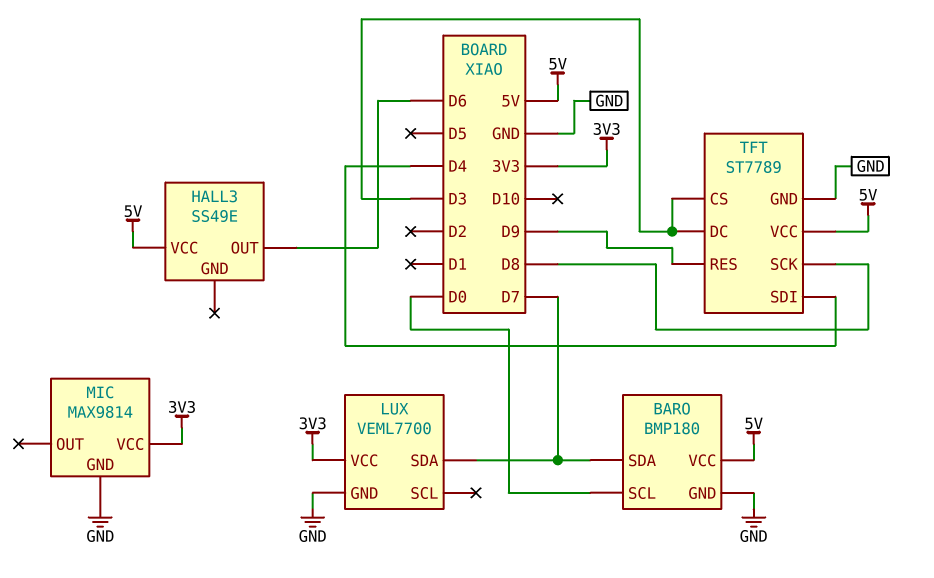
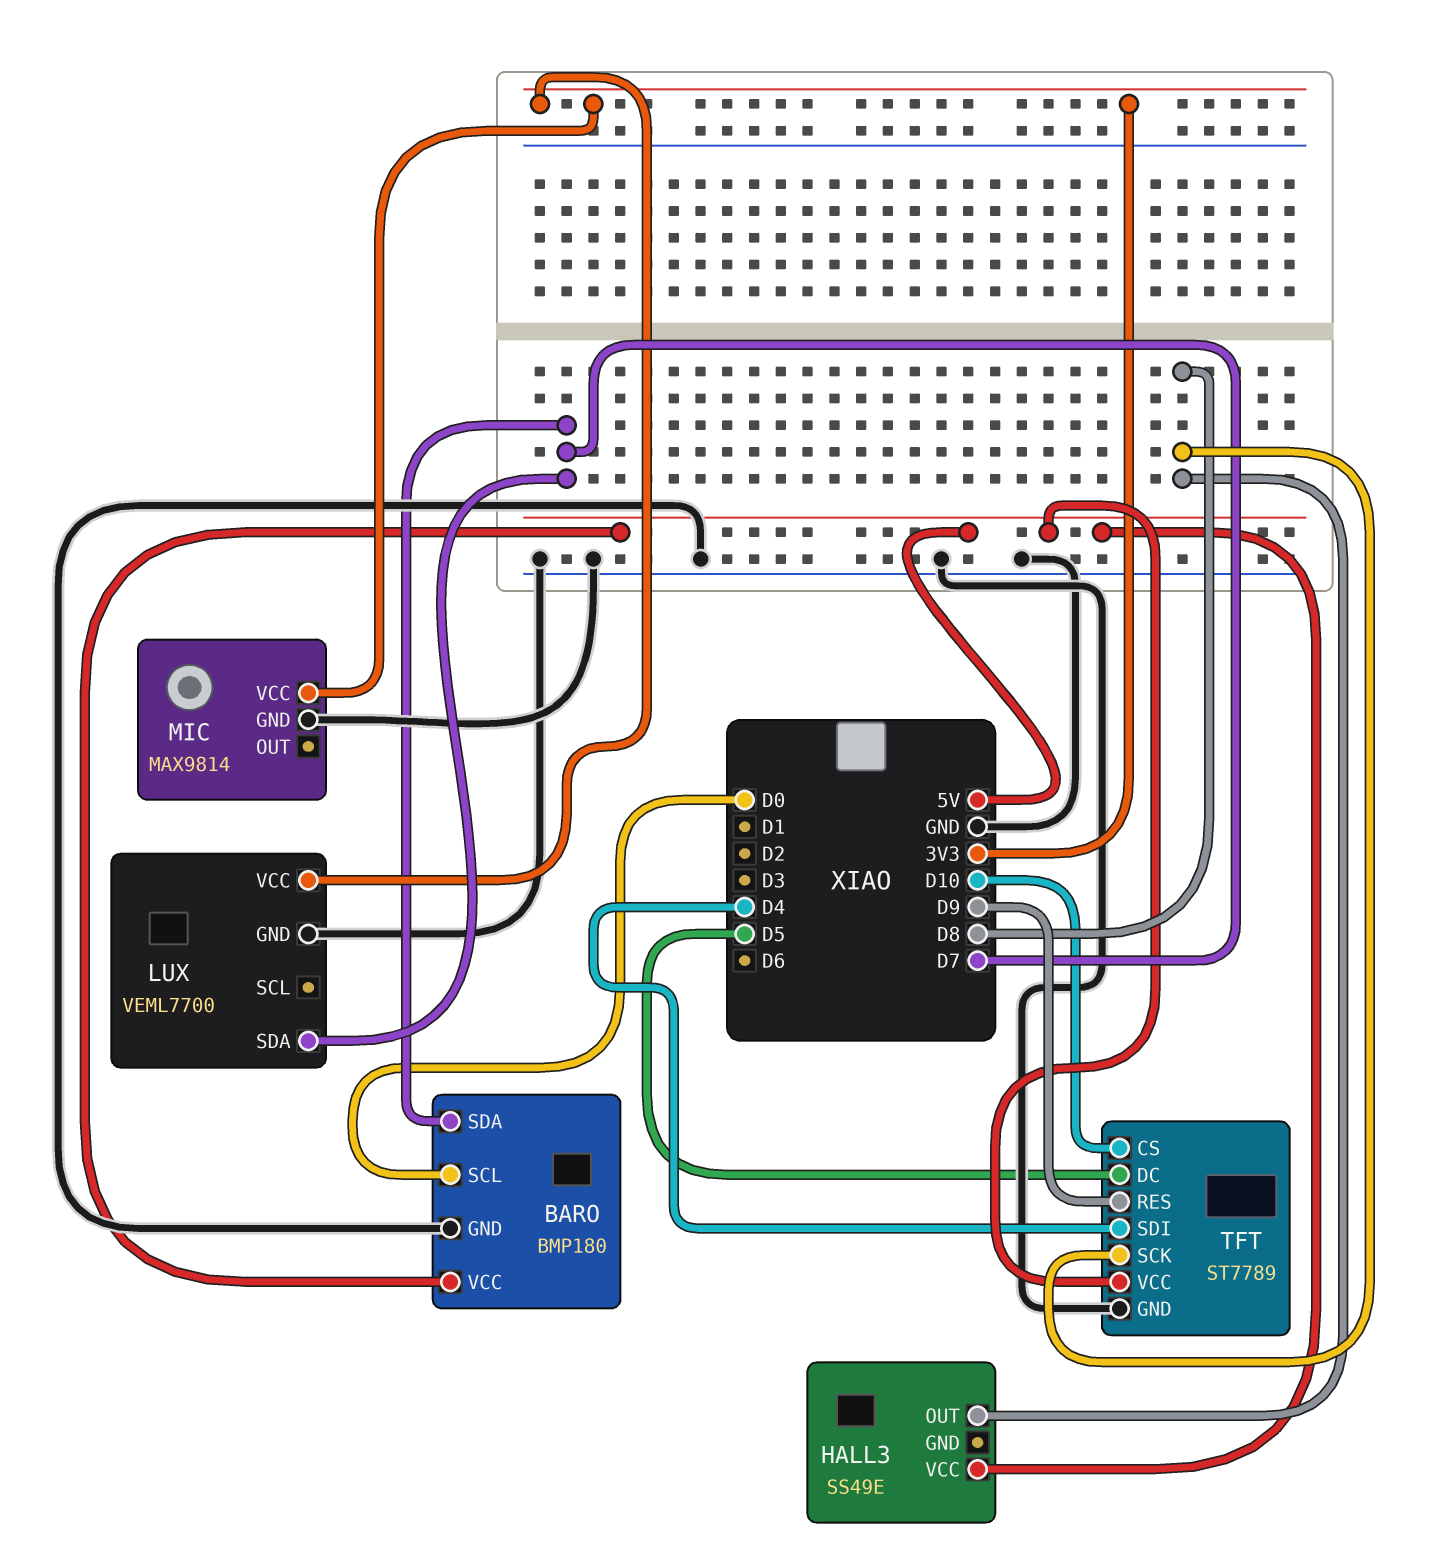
HALL3 pin OUT: D6 -> D8
TFT pin CS: D3 -> D10
TFT pin DC: D3 -> D5

